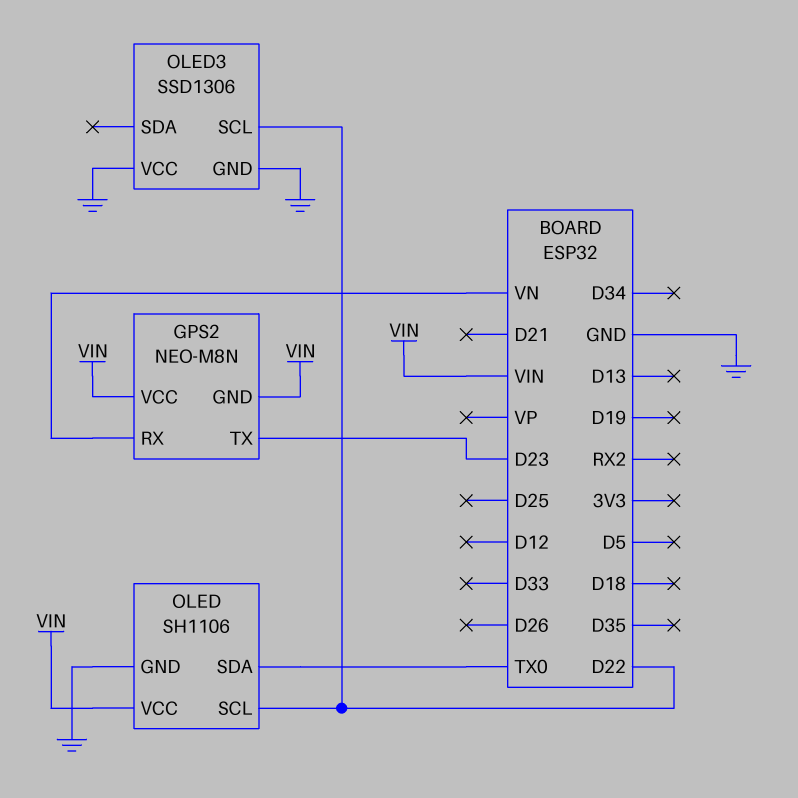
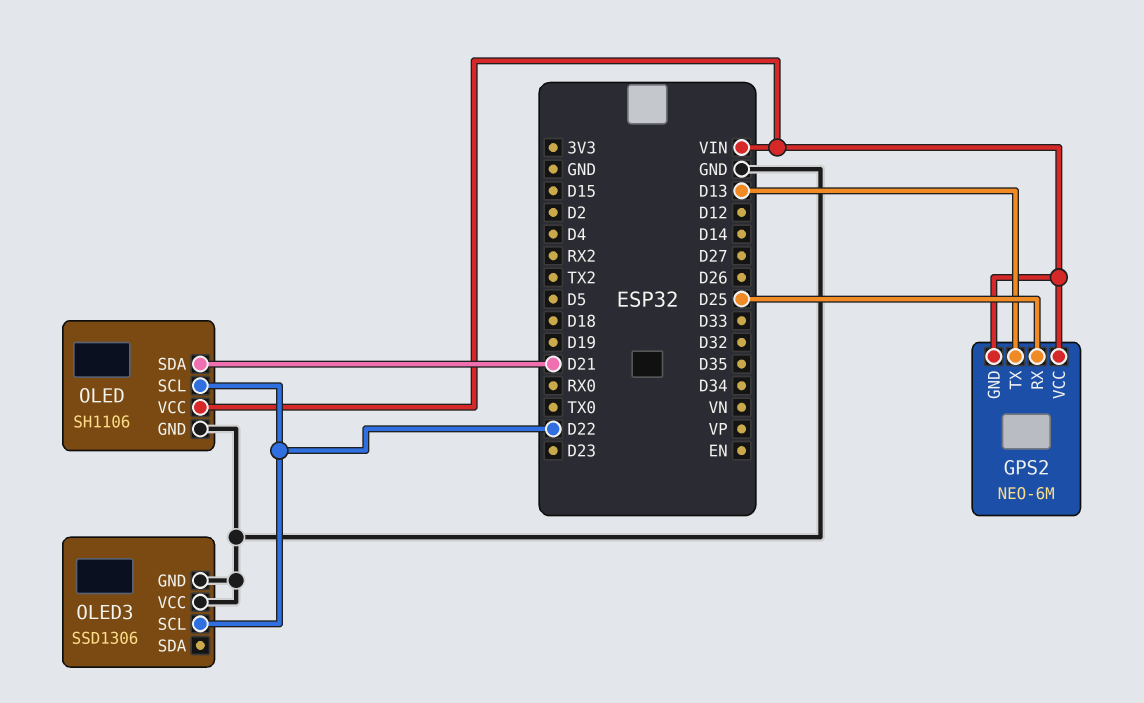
GPS2: NEO-M8N -> NEO-6M
GPS2 pin RX: VN -> D25
GPS2 pin TX: D23 -> D13
OLED pin SDA: TX0 -> D21

